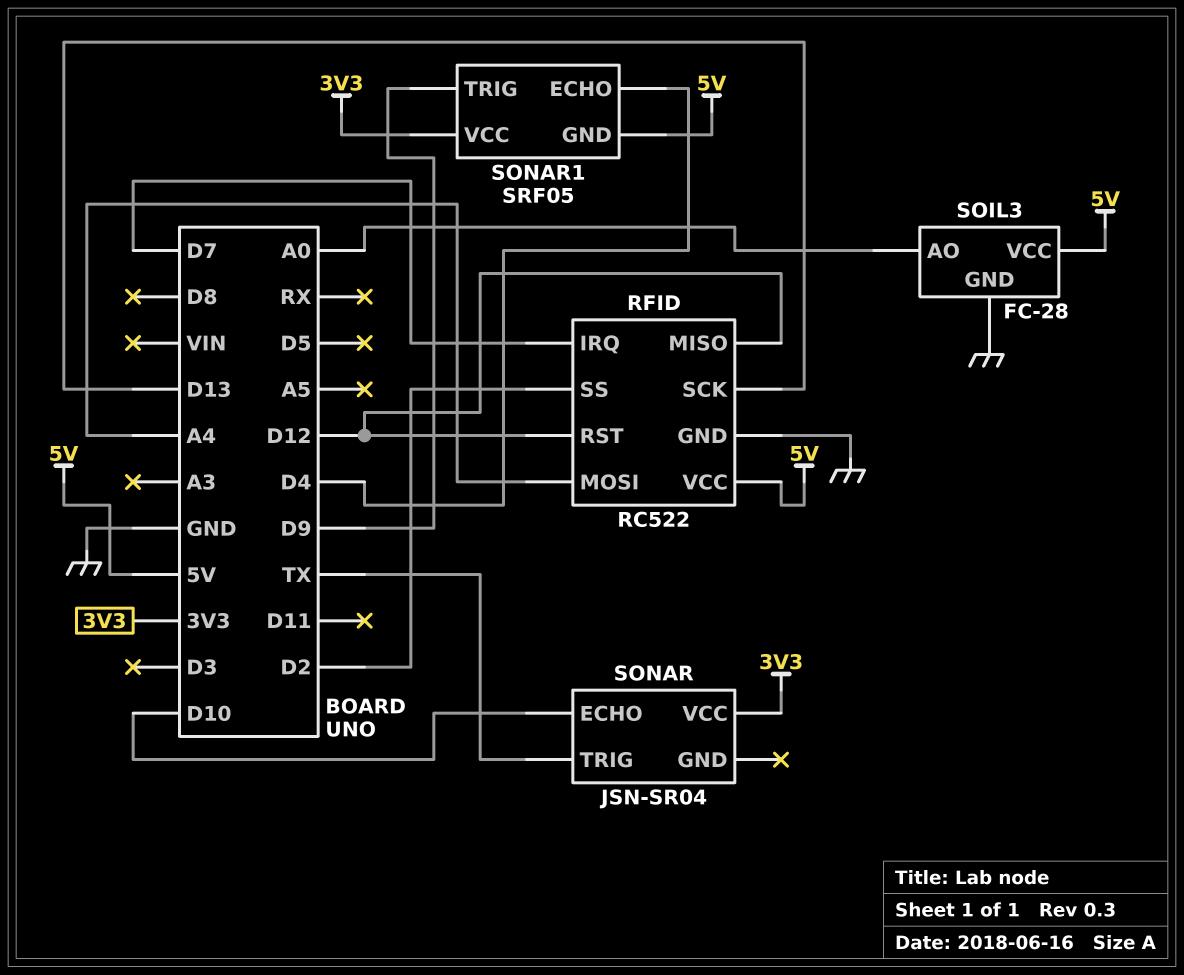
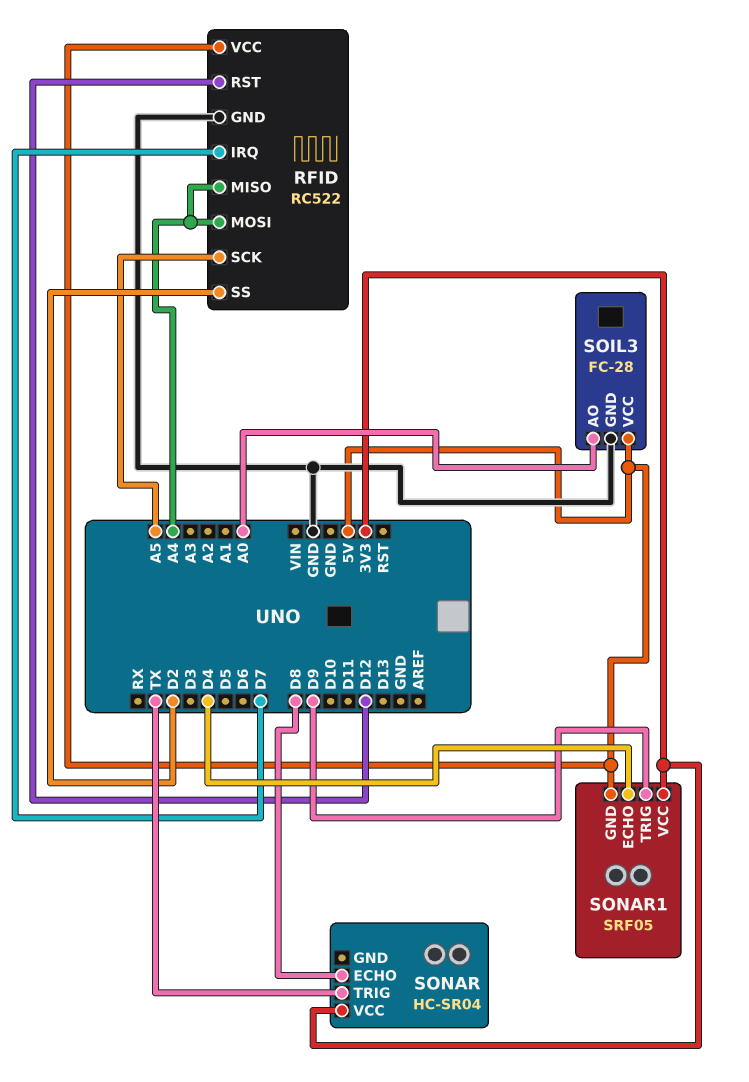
RFID pin MISO: D12 -> A4
RFID pin SCK: D13 -> A5
SONAR: JSN-SR04 -> HC-SR04
SONAR pin ECHO: D10 -> D8

